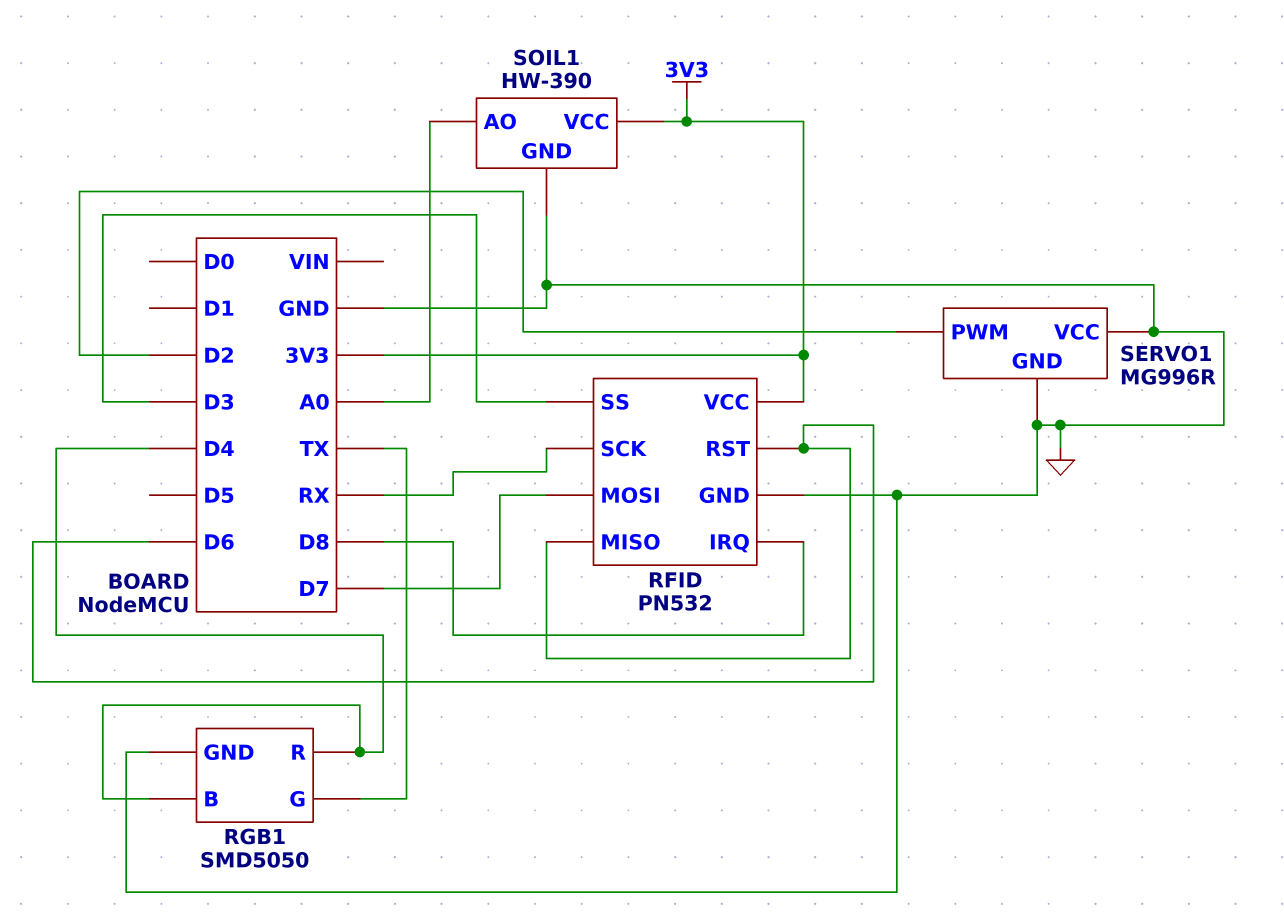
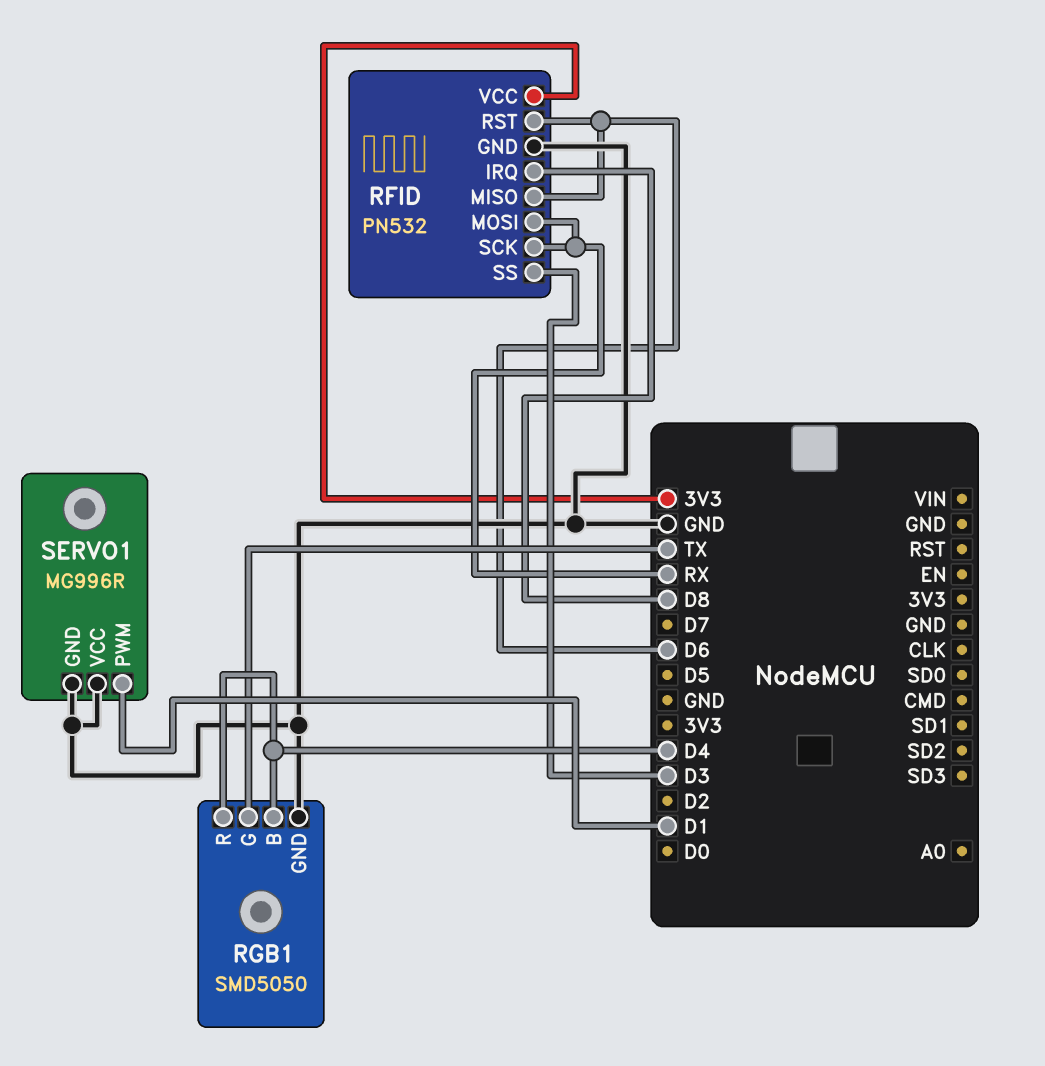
RFID pin MOSI: D7 -> RX
SERVO1 pin PWM: D2 -> D1
SOIL1: HW-390 -> none
SOIL1 pin AO: A0 -> none
SOIL1 pin GND: GND -> none
SOIL1 pin VCC: 3V3 -> none

